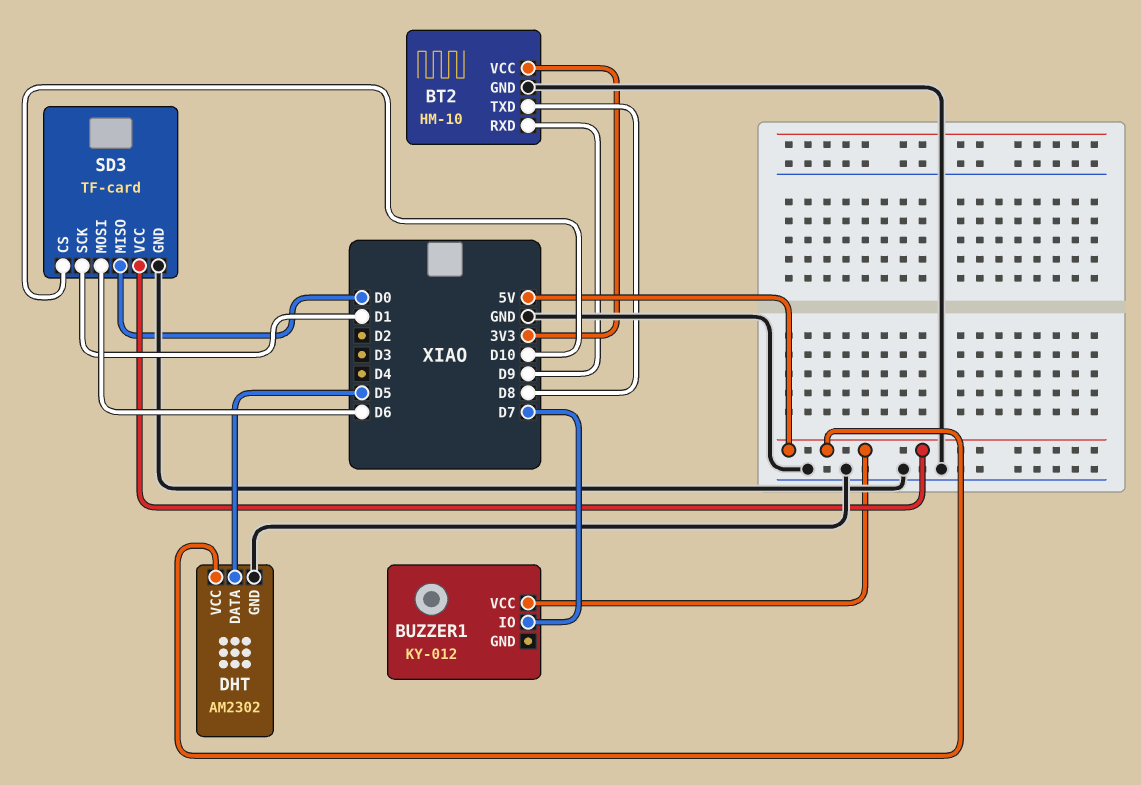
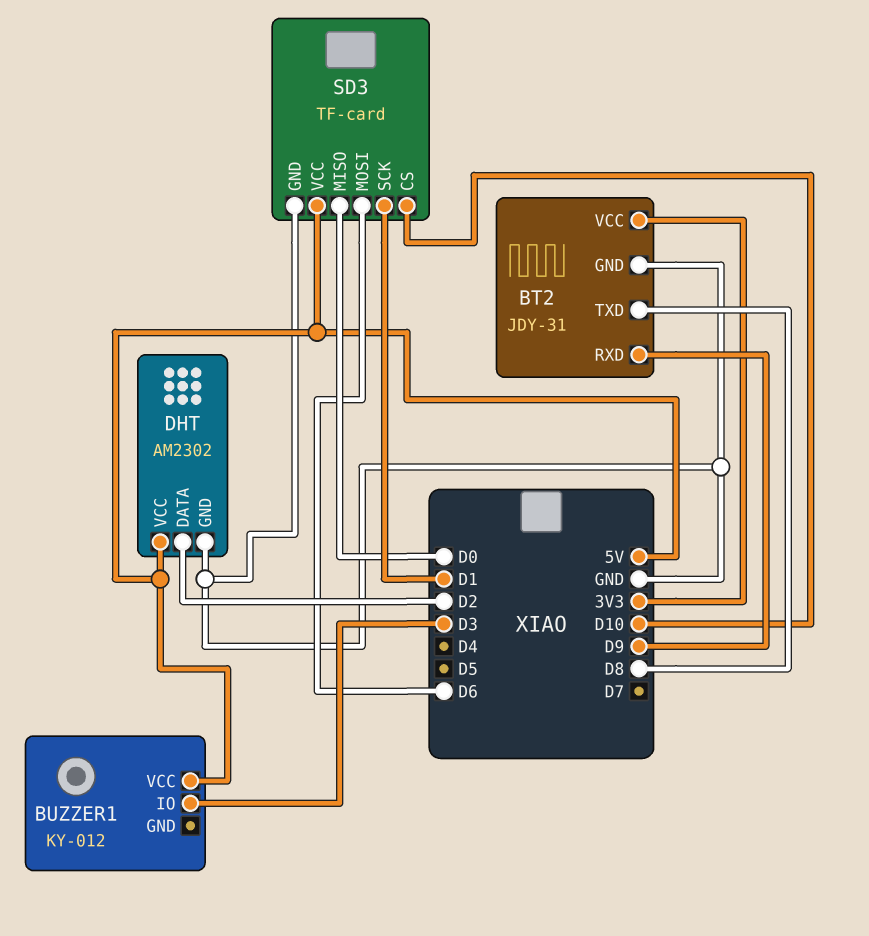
BT2: HM-10 -> JDY-31
BUZZER1 pin IO: D7 -> D3
DHT pin DATA: D5 -> D2

